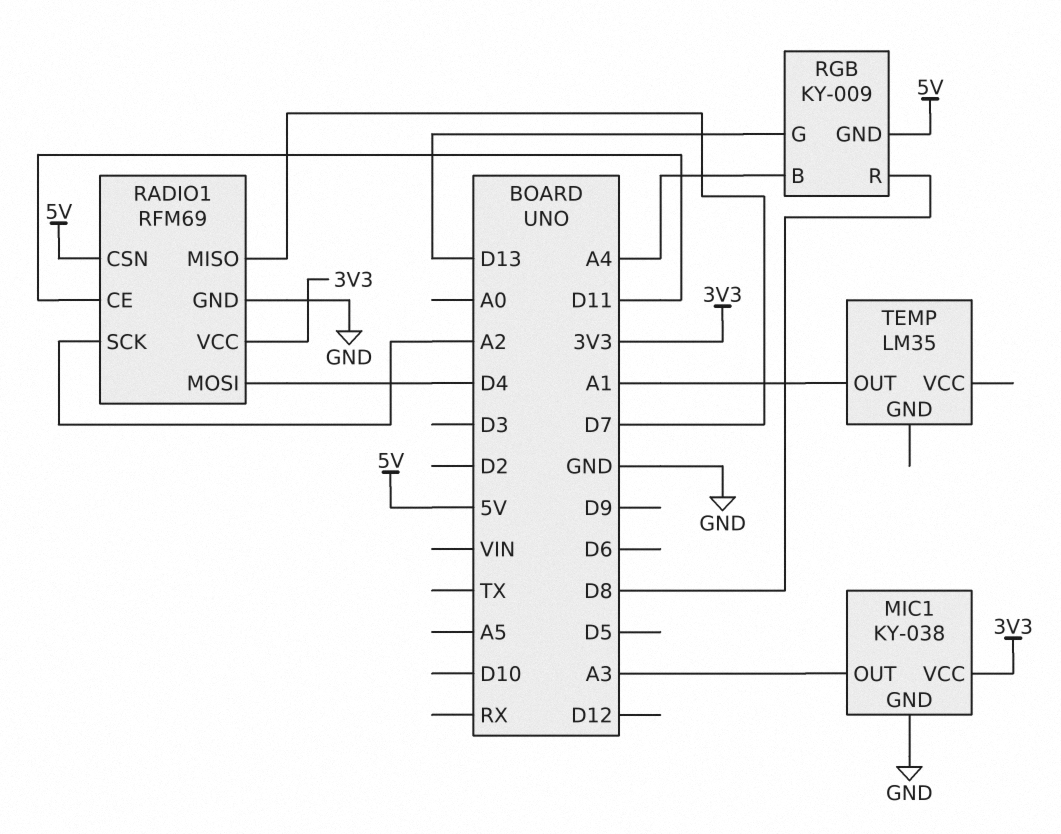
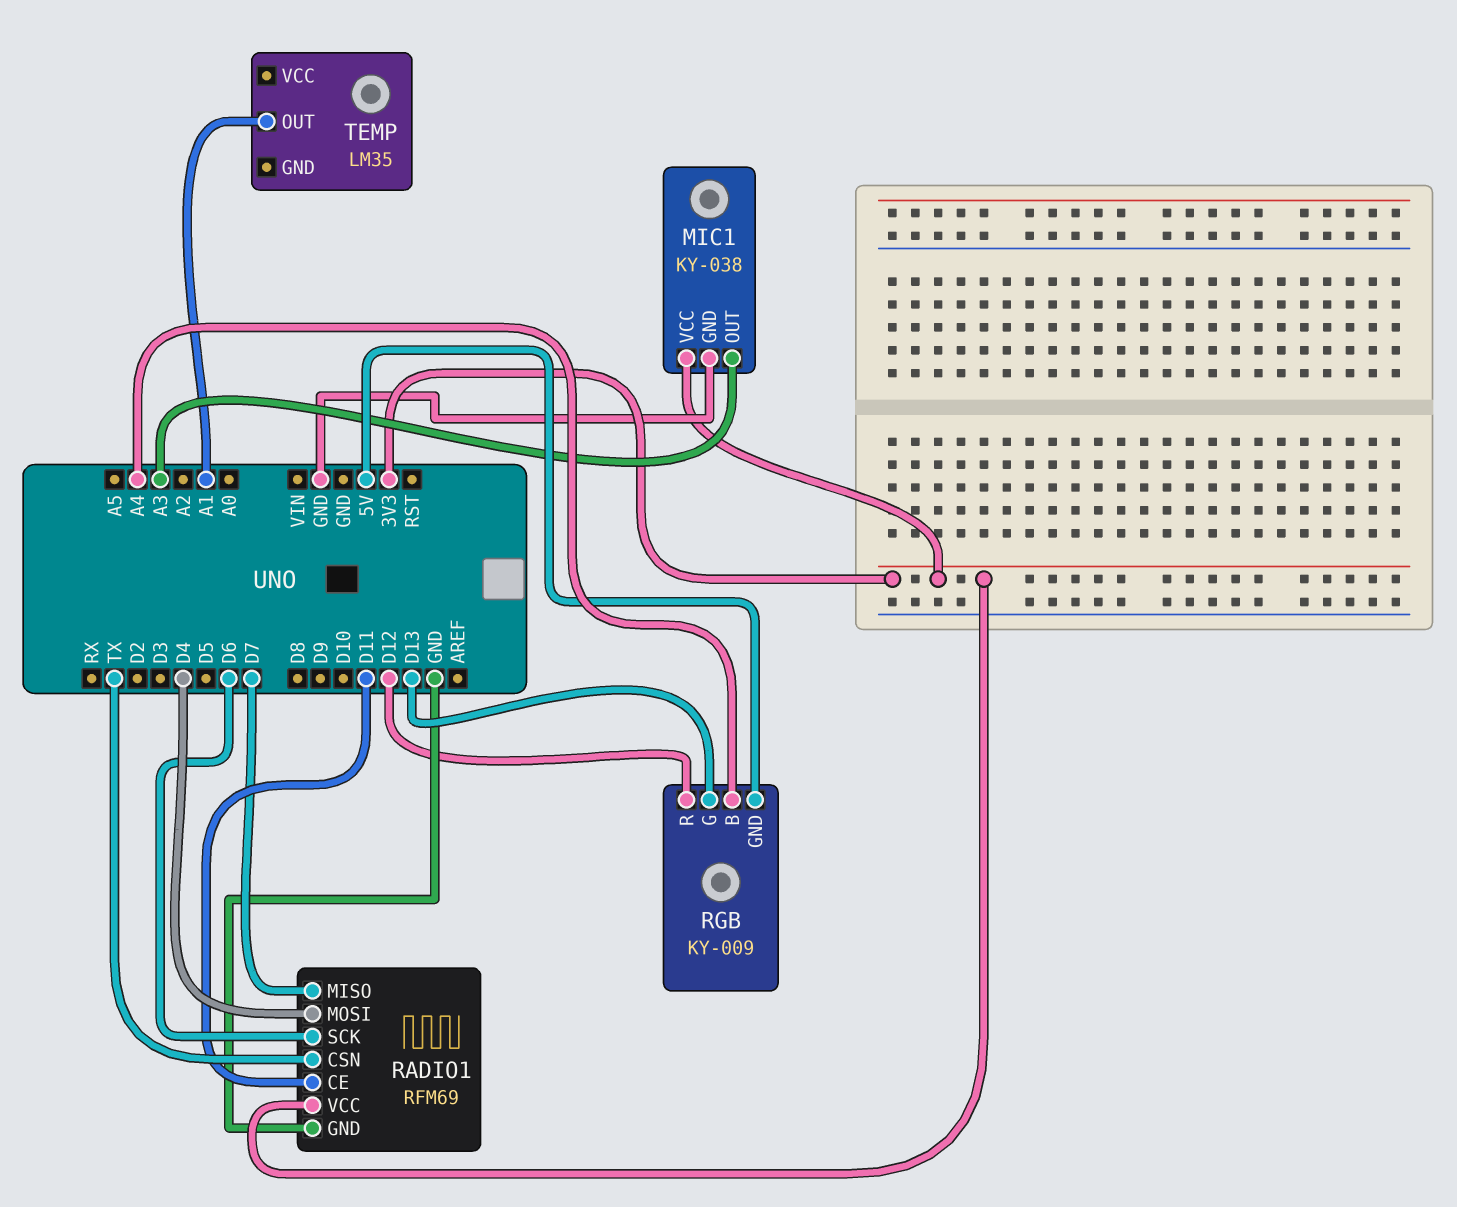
RADIO1 pin CSN: 5V -> TX
RADIO1 pin SCK: A2 -> D6
RGB pin R: D8 -> D12

